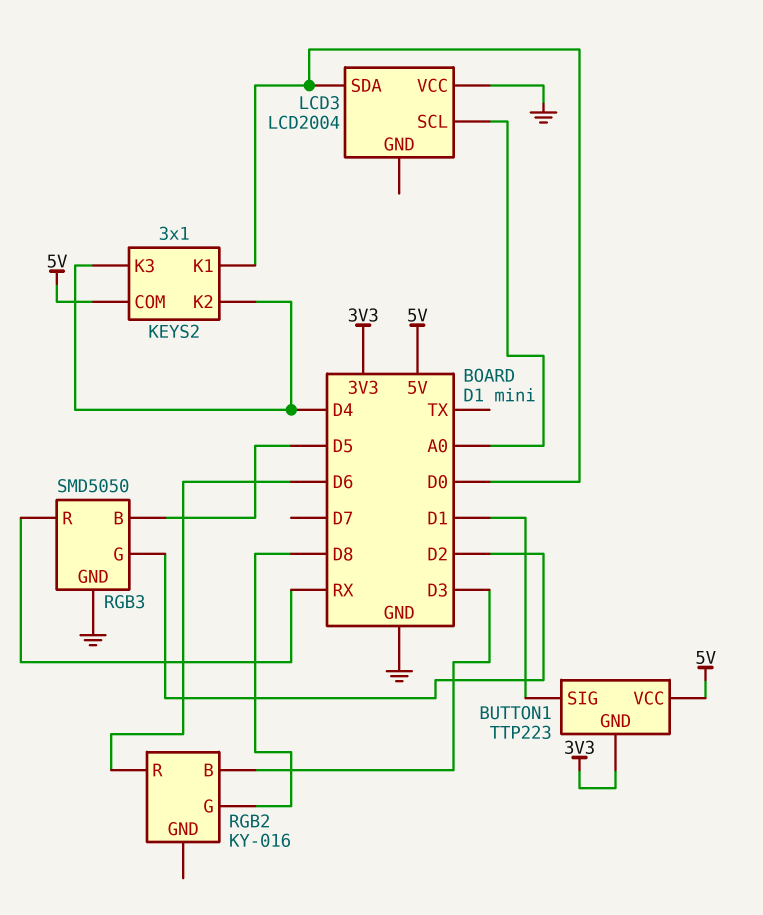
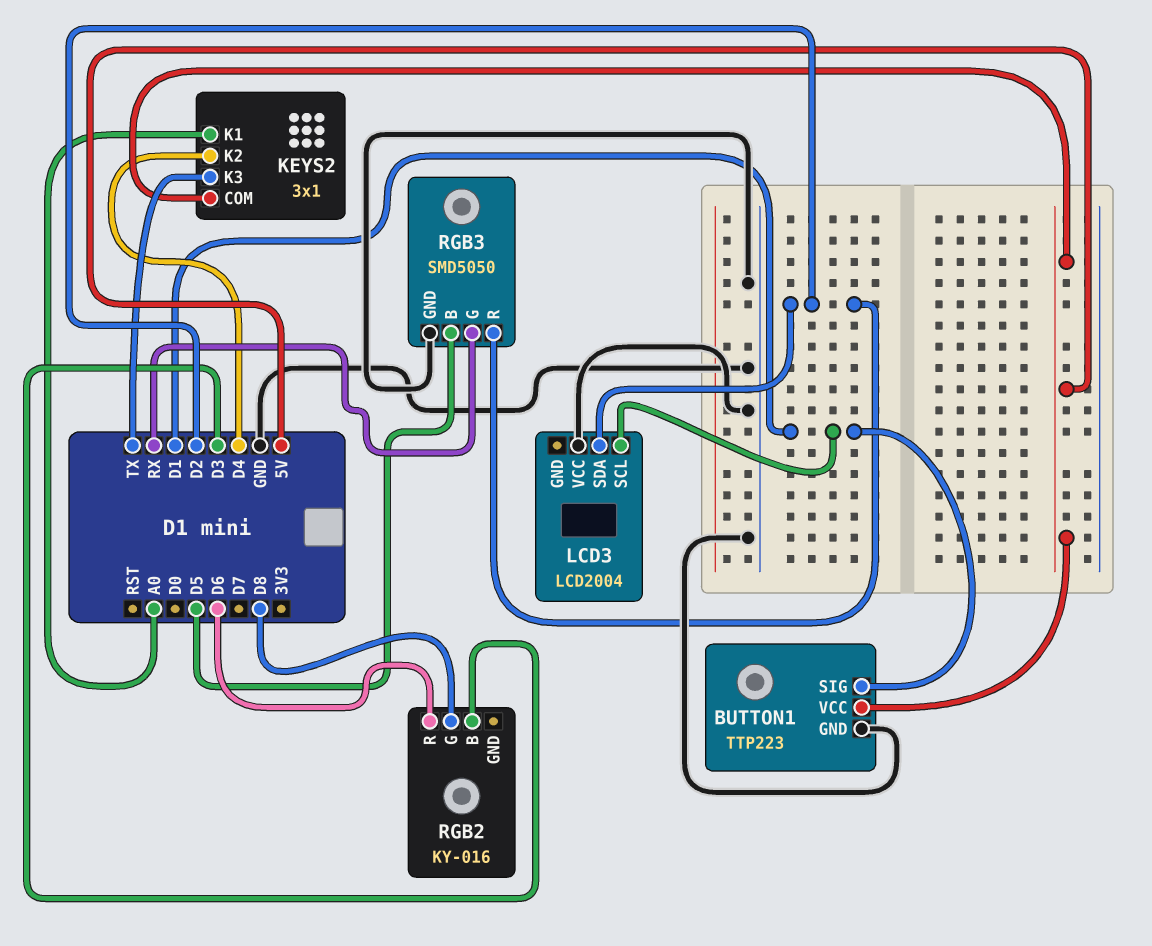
BUTTON1 pin GND: 3V3 -> GND
KEYS2 pin K1: D0 -> A0
KEYS2 pin K3: D4 -> TX
LCD3 pin SCL: A0 -> D1
LCD3 pin SDA: D0 -> D2
RGB3 pin G: D2 -> RX
RGB3 pin R: RX -> D2

